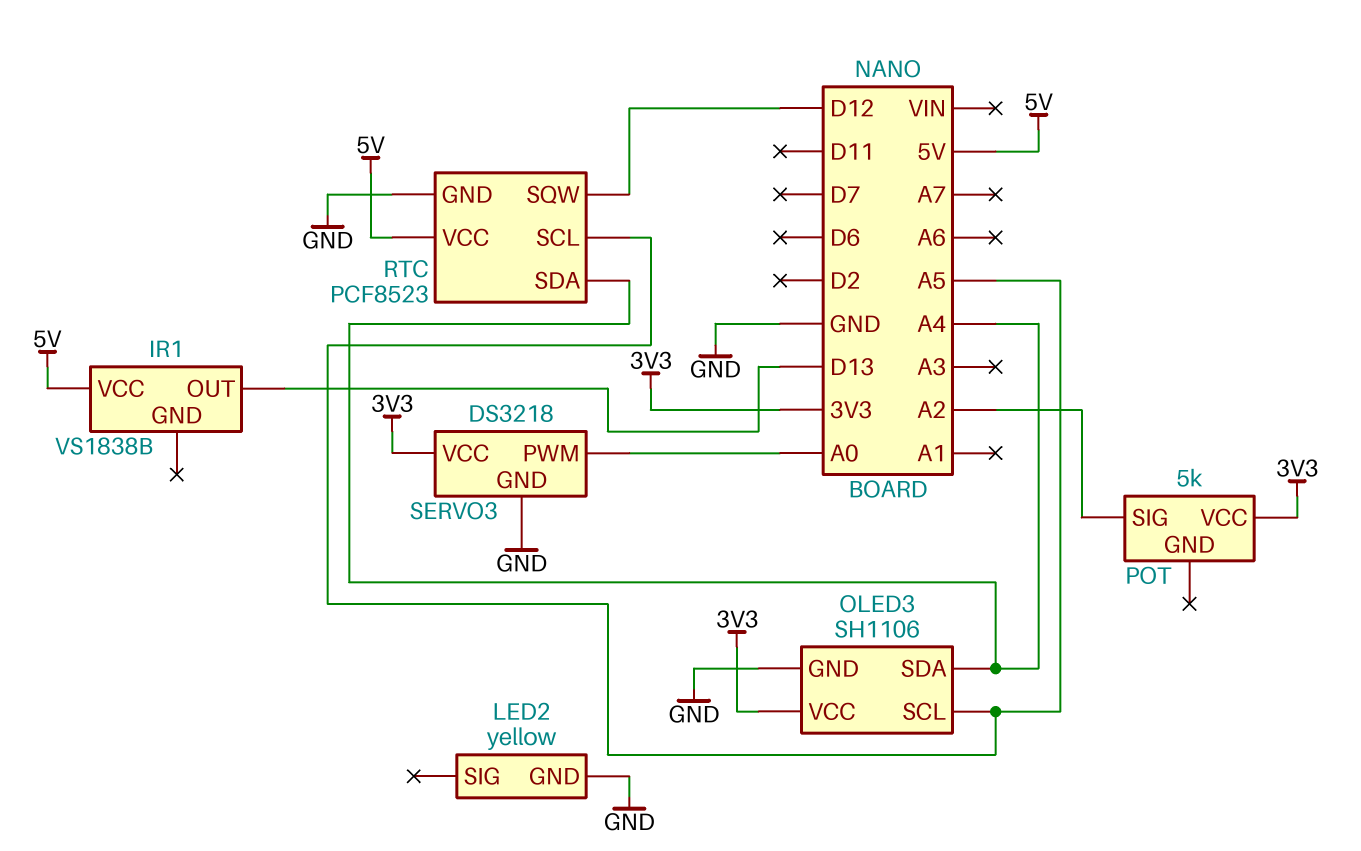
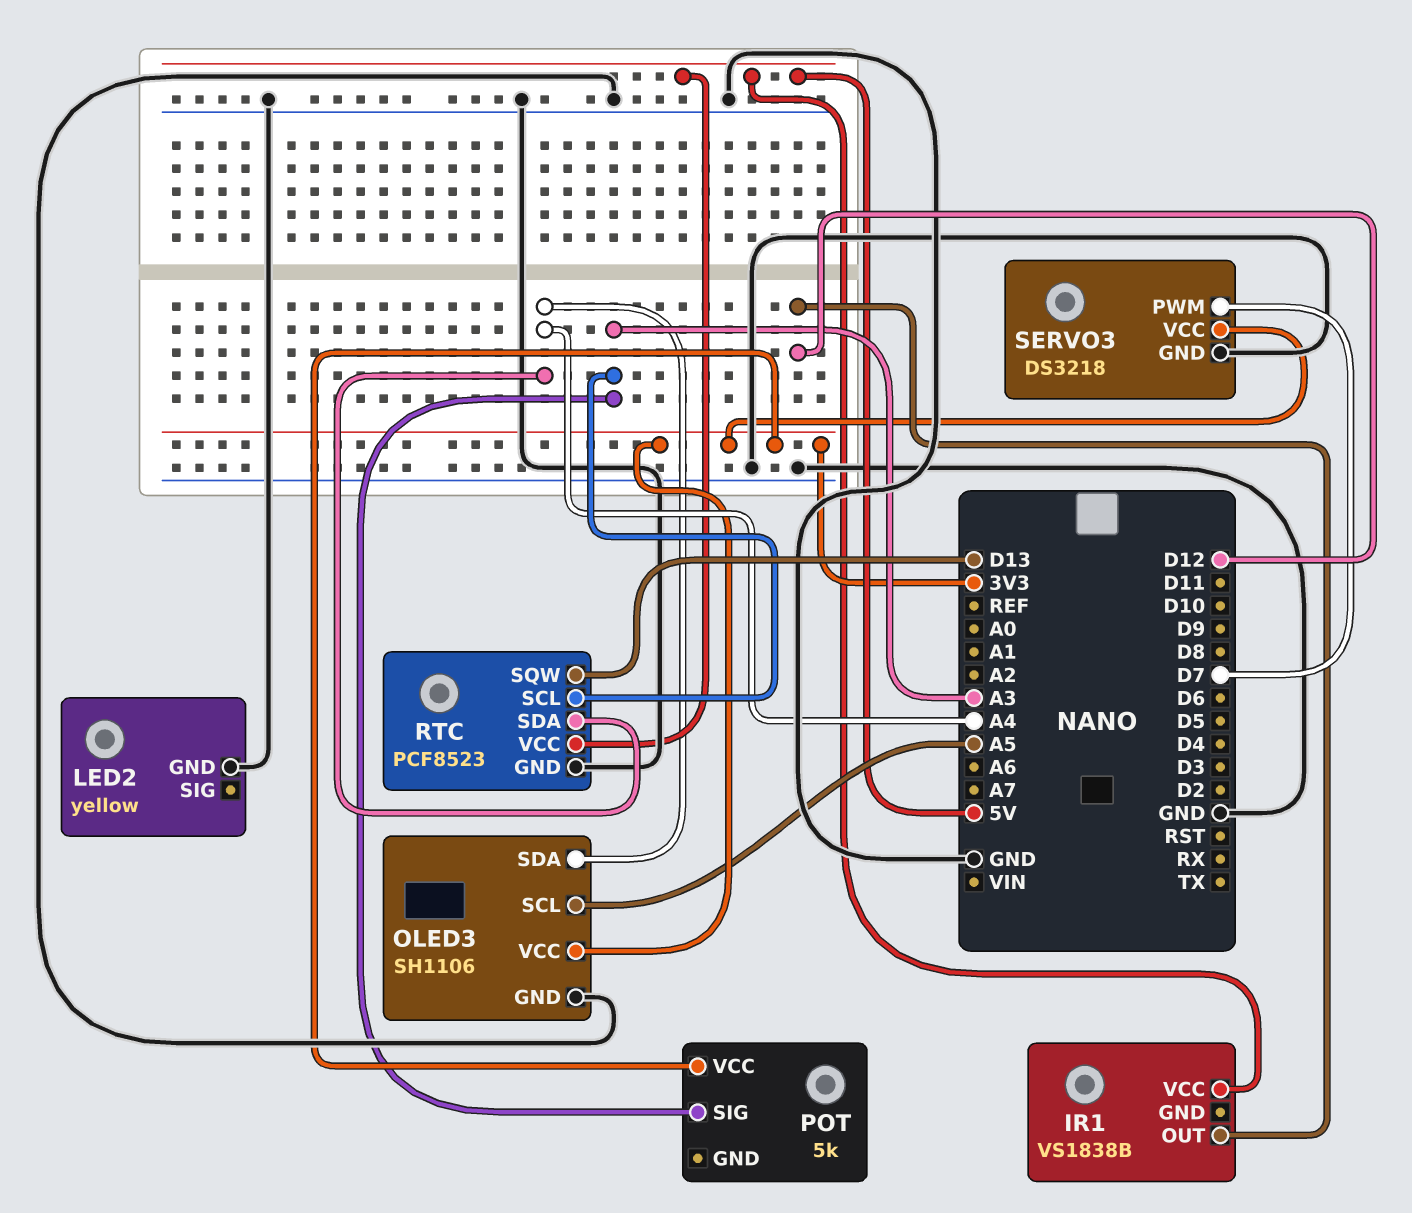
IR1 pin OUT: D13 -> D12
POT pin SIG: A2 -> A3
RTC pin SCL: A5 -> A3
RTC pin SQW: D12 -> D13
SERVO3 pin PWM: A0 -> D7

